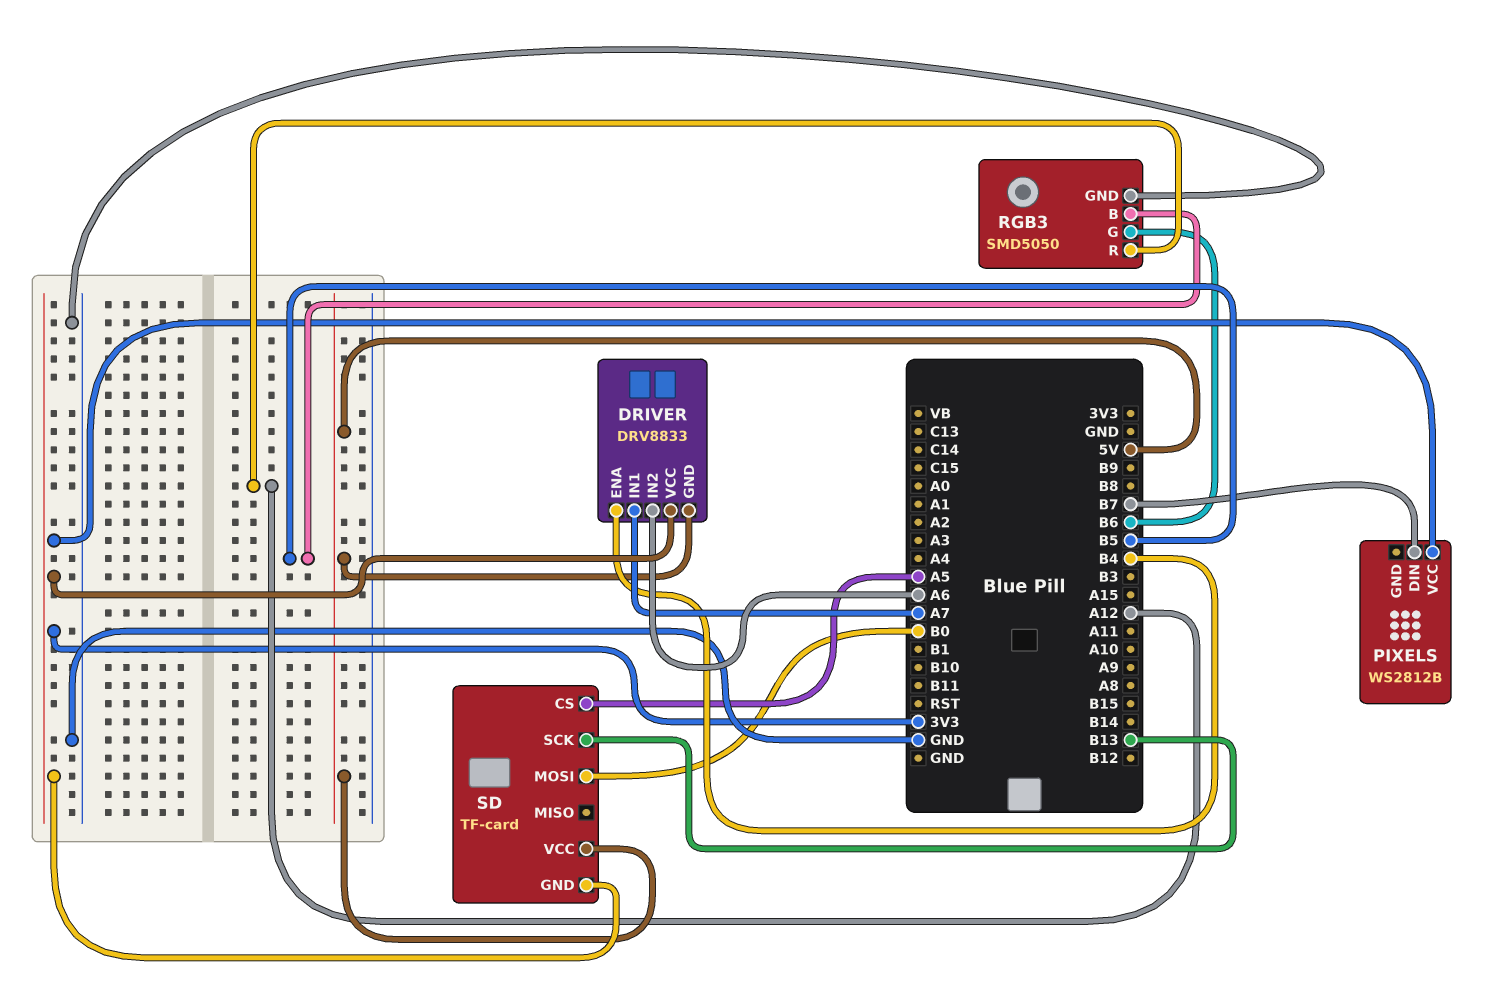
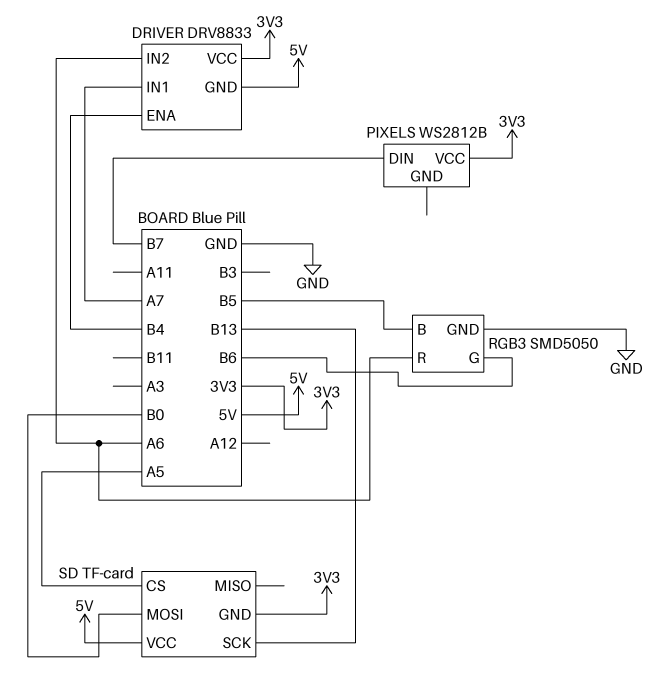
RGB3 pin R: A12 -> A6

